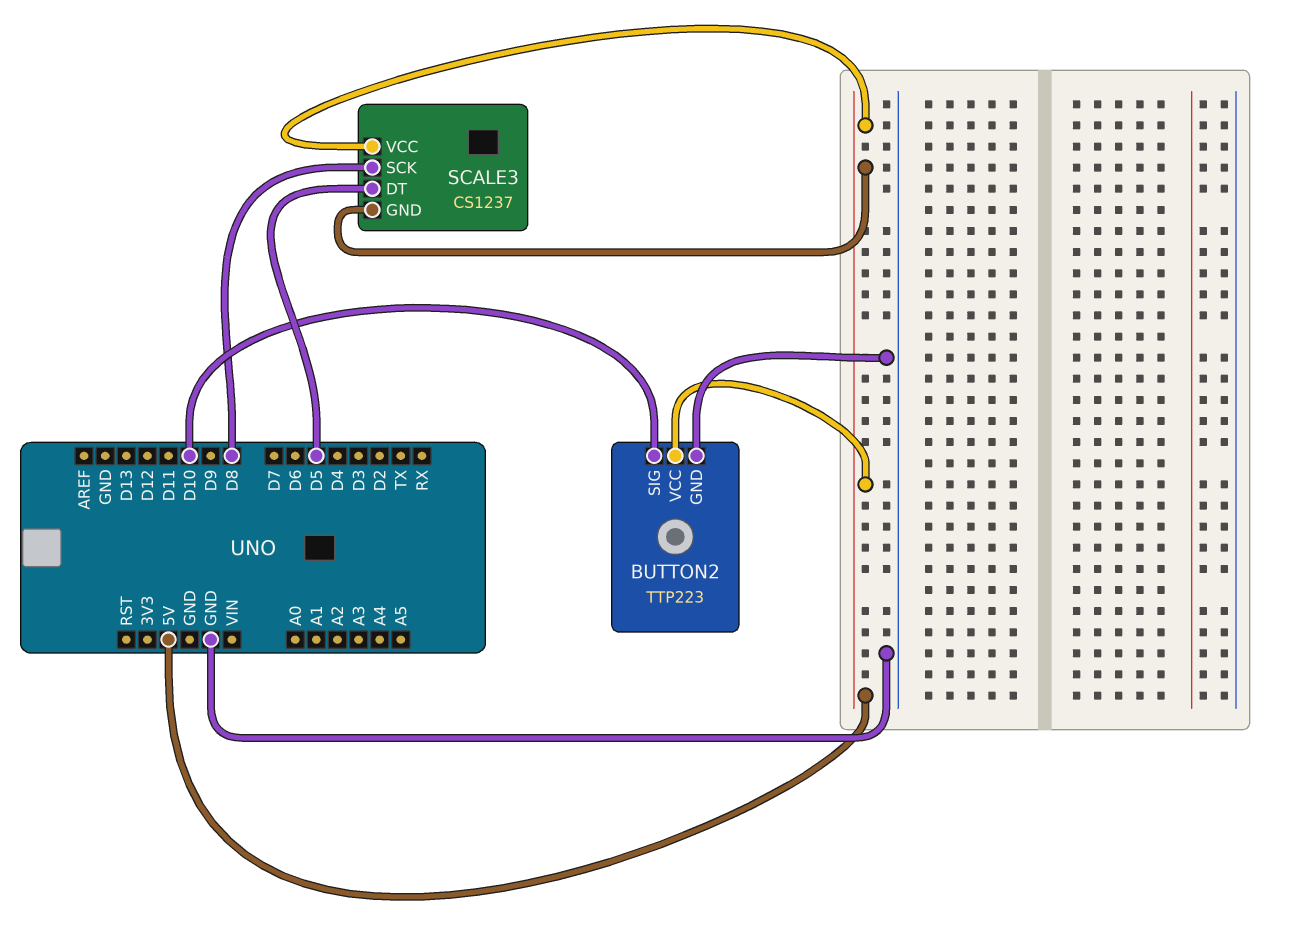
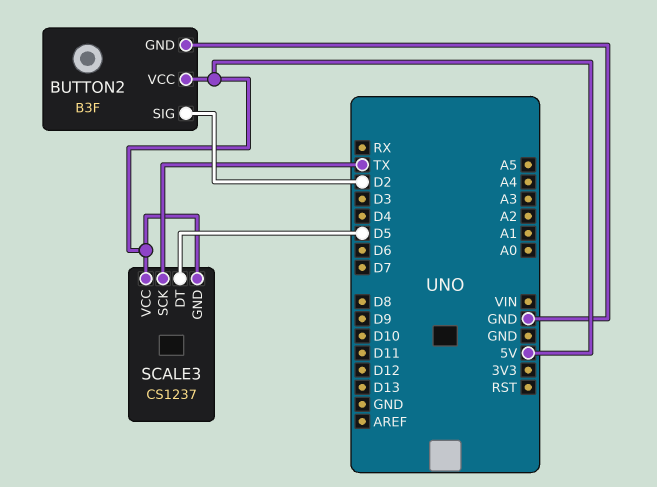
BUTTON2: TTP223 -> B3F
BUTTON2 pin SIG: D10 -> D2
SCALE3 pin SCK: D8 -> TX

